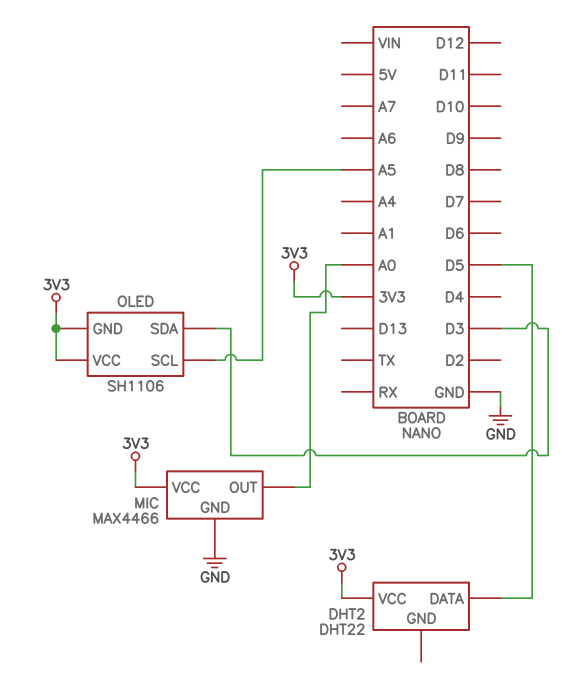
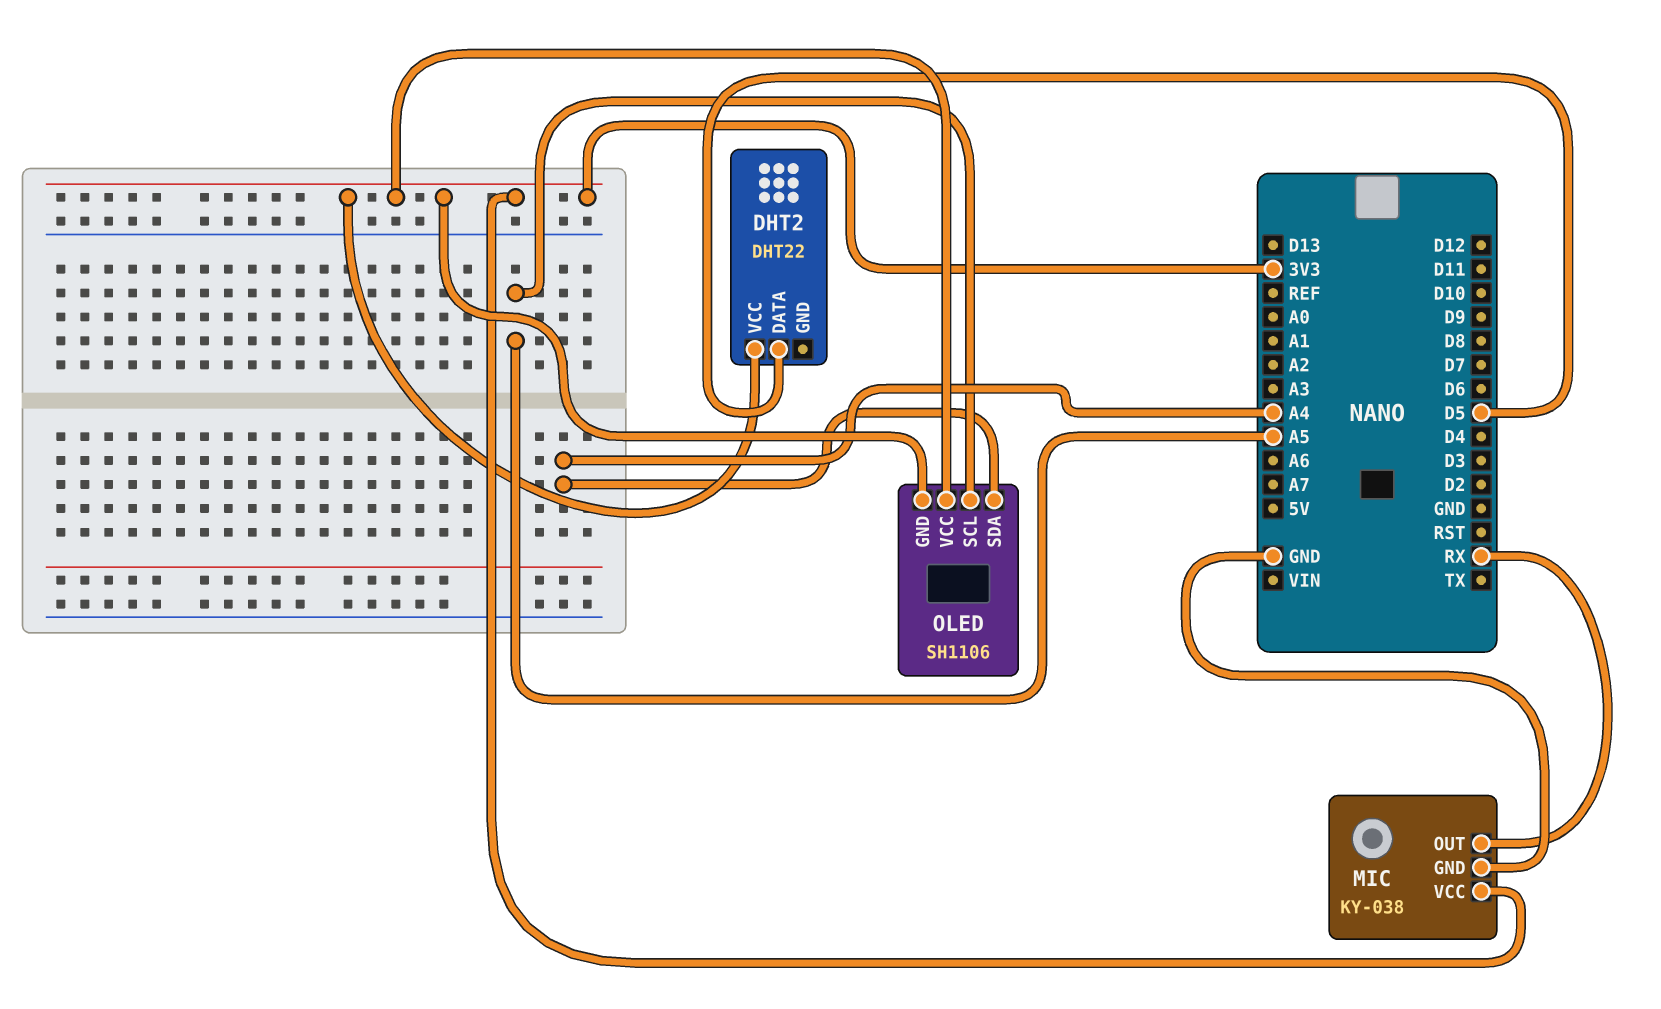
MIC: MAX4466 -> KY-038
MIC pin OUT: A0 -> RX
OLED pin SDA: D3 -> A4

